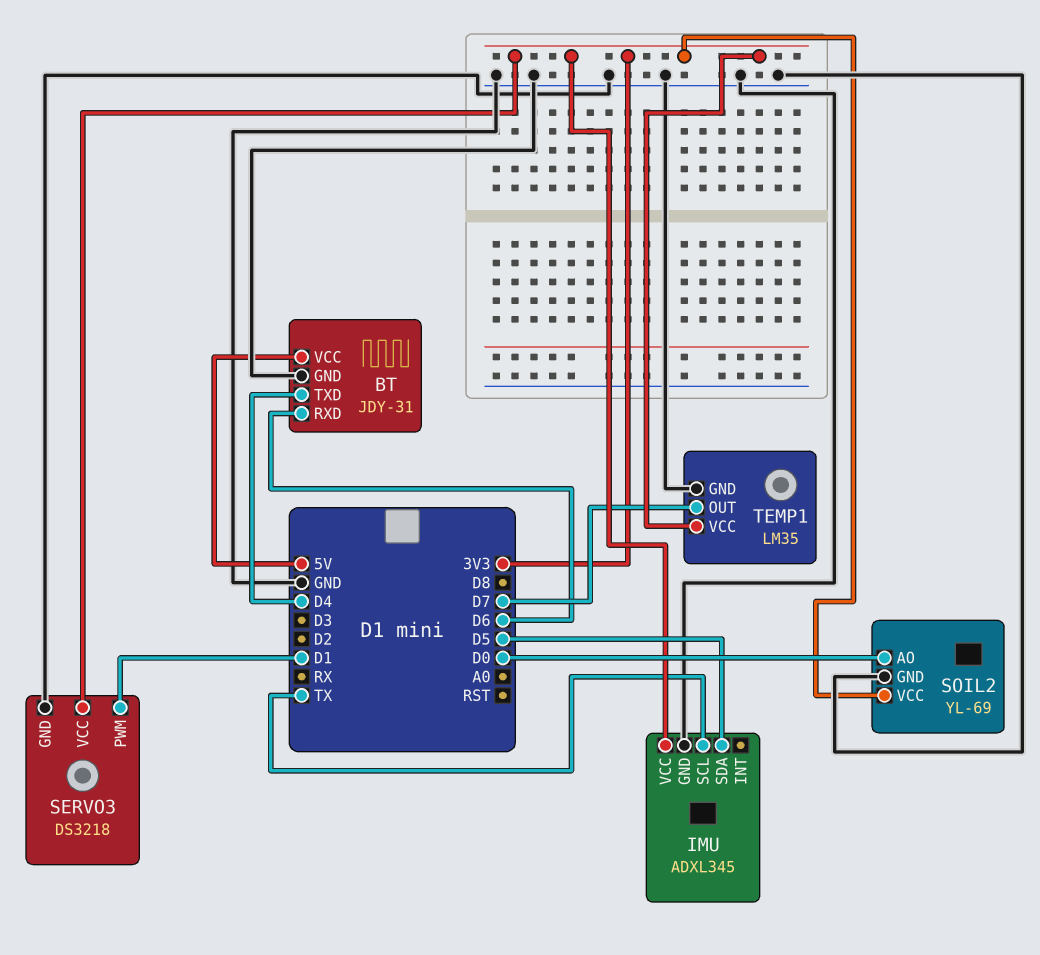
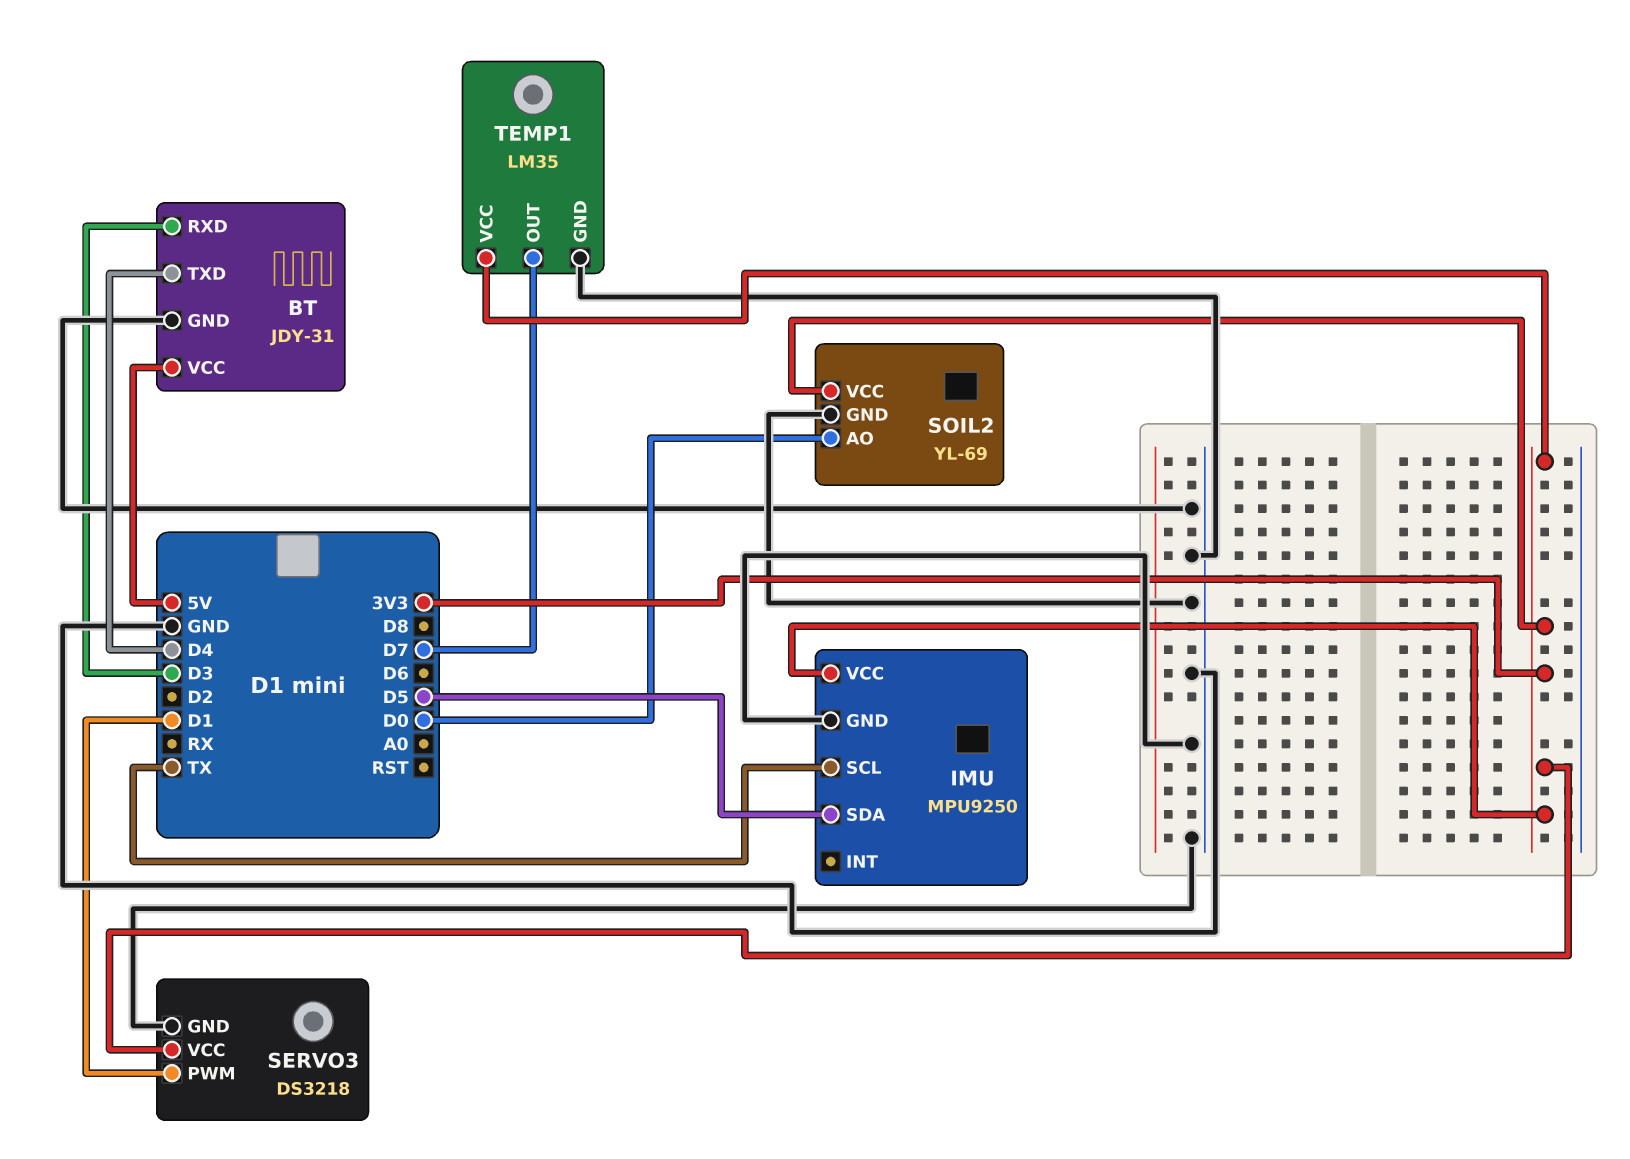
BT pin RXD: D6 -> D3
IMU: ADXL345 -> MPU9250

